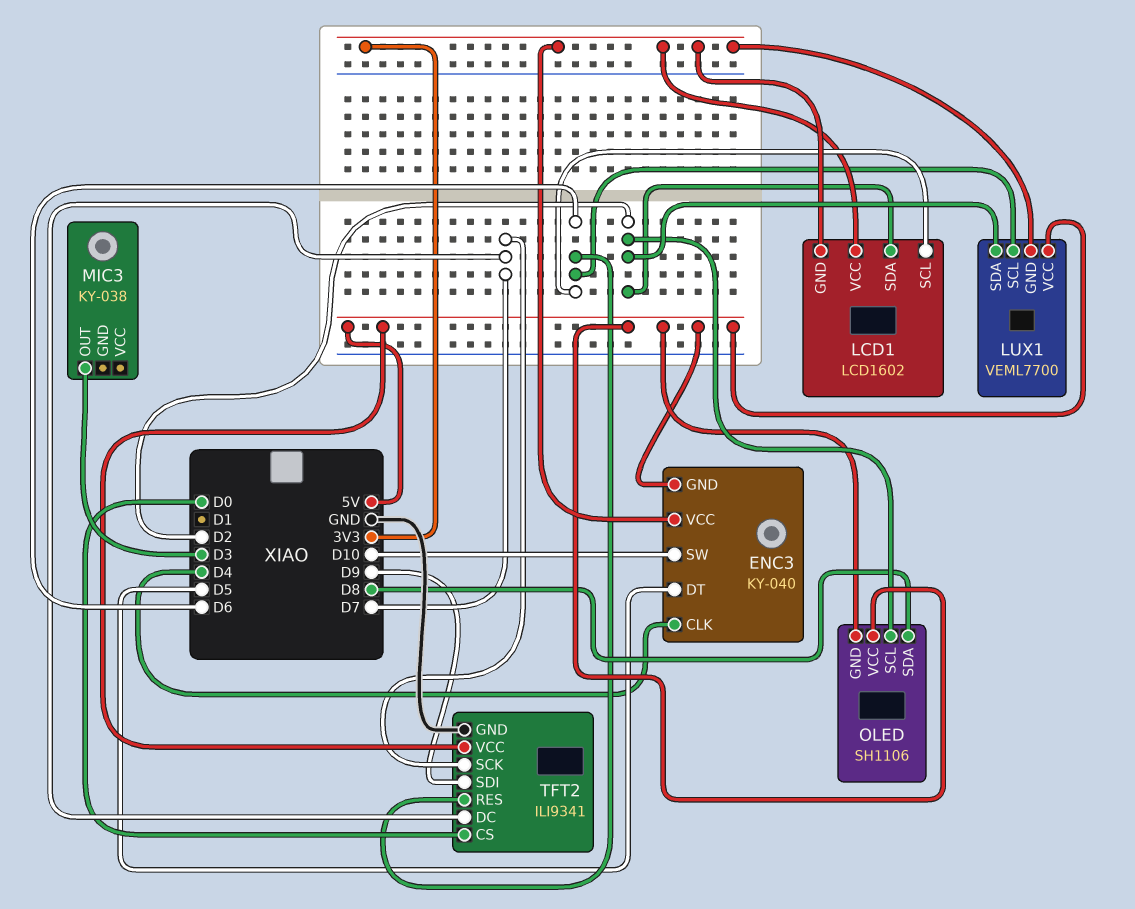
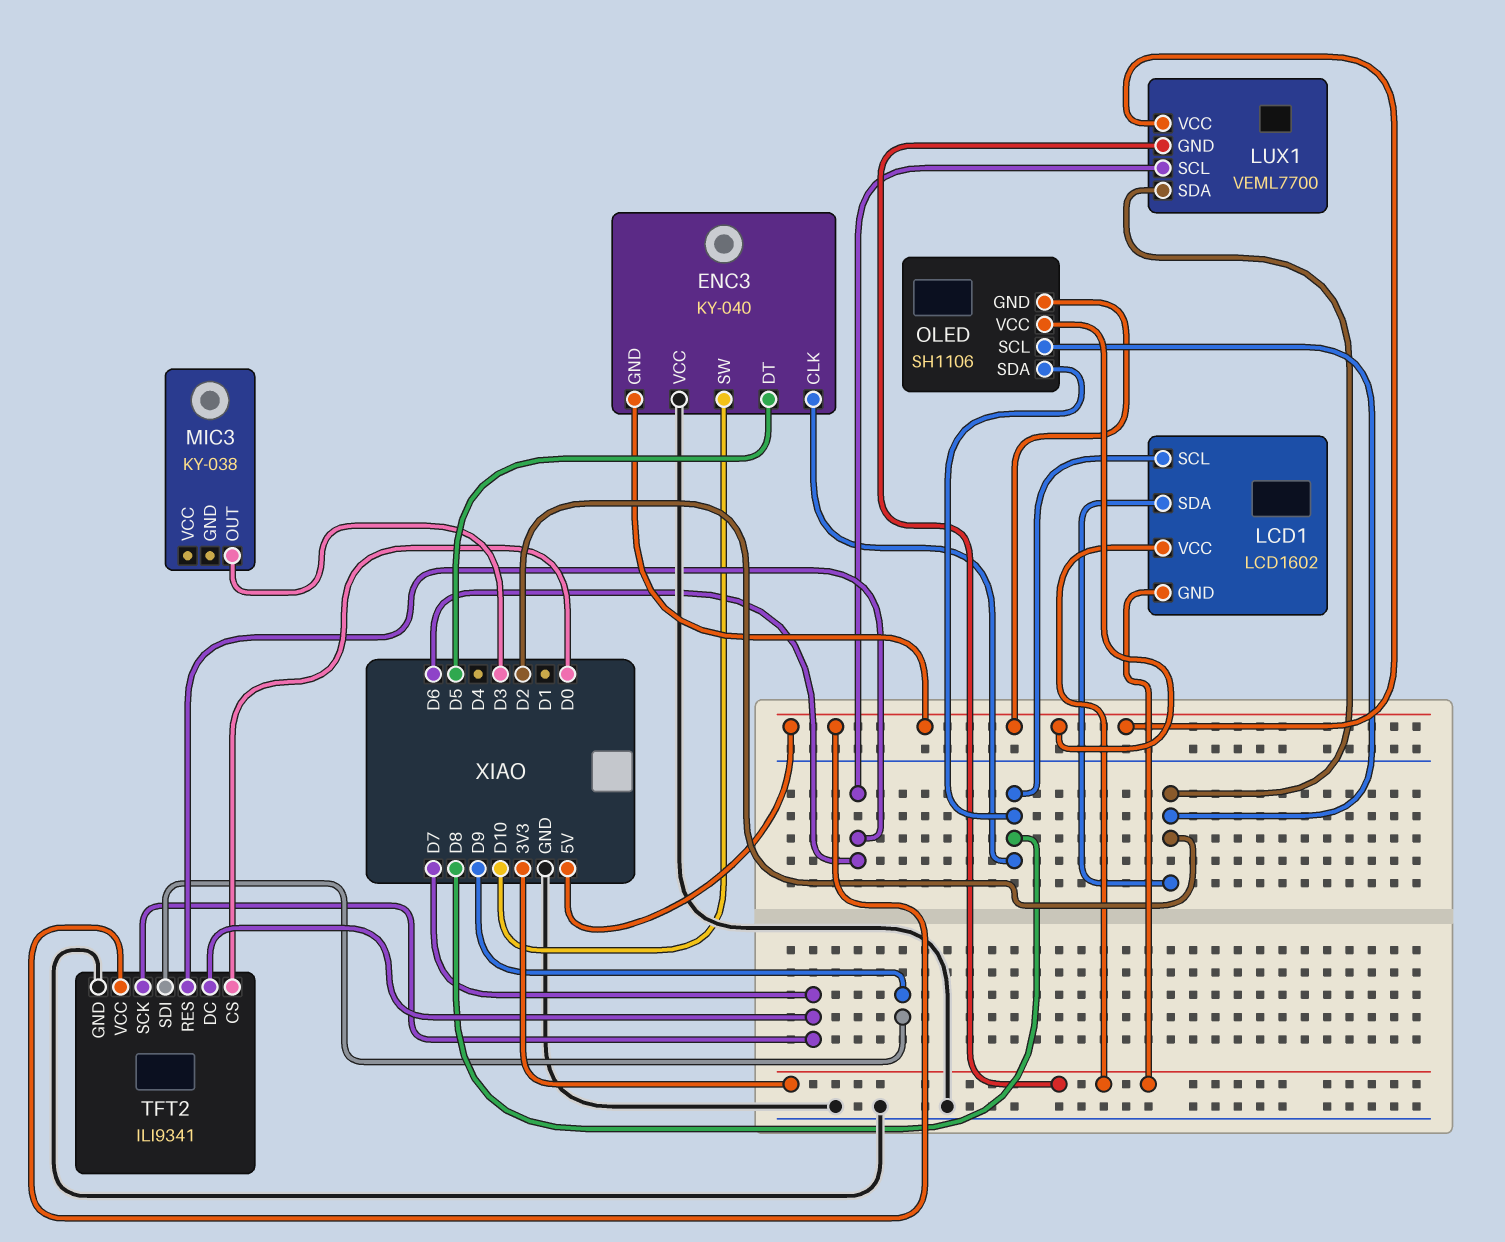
ENC3 pin CLK: D4 -> D8
ENC3 pin VCC: 3V3 -> GND
LCD1 pin SCL: D6 -> D8

